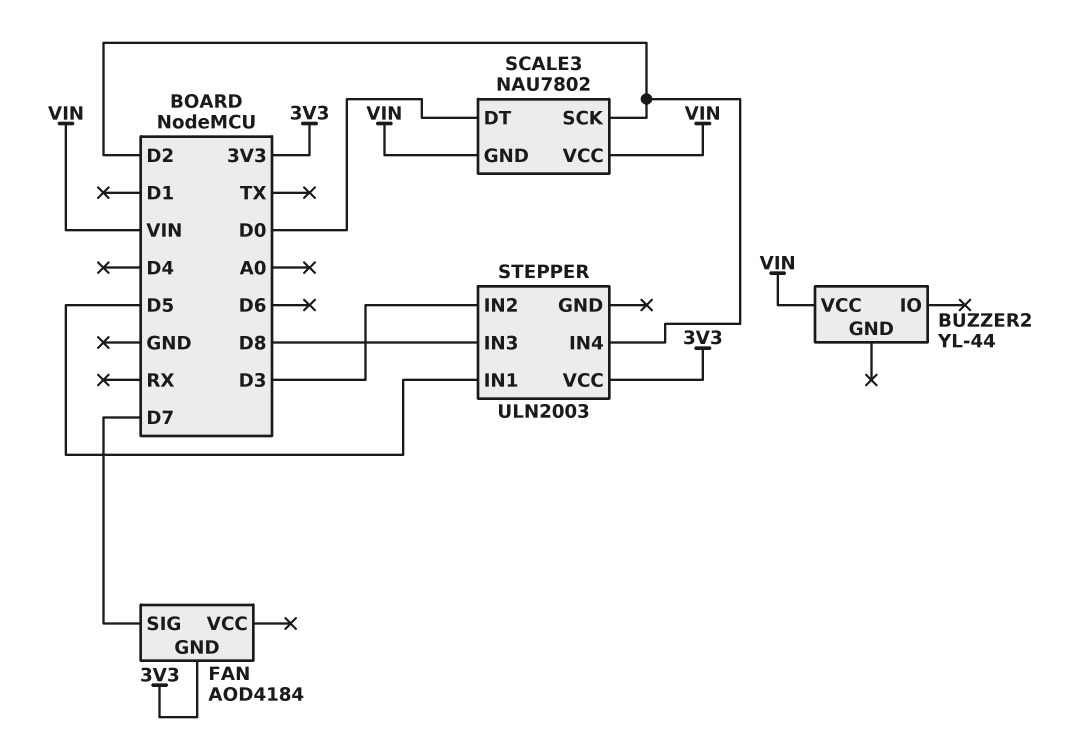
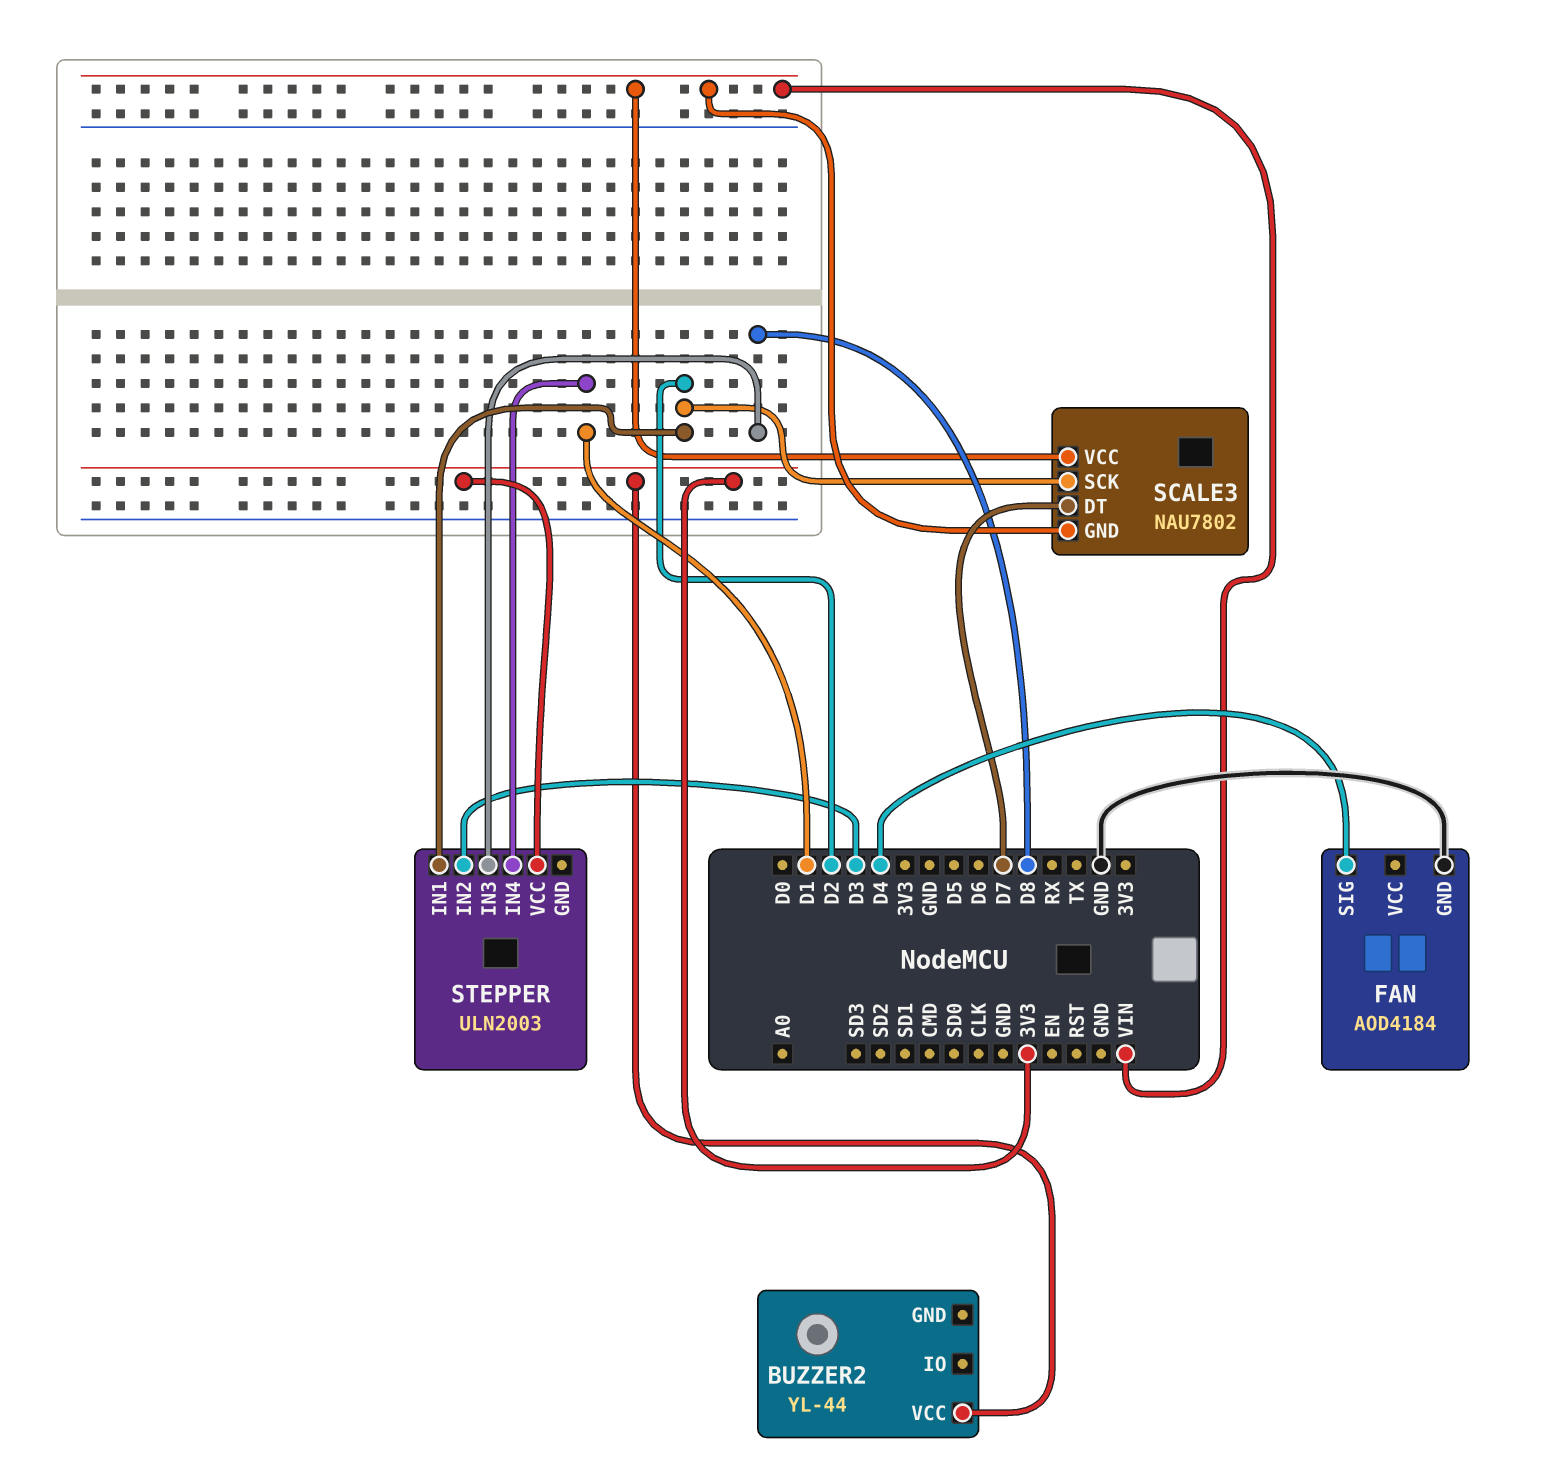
BUZZER2 pin VCC: VIN -> 3V3
FAN pin GND: 3V3 -> GND
FAN pin SIG: D7 -> D4
SCALE3 pin DT: D0 -> D7
STEPPER pin IN1: D5 -> D2
STEPPER pin IN4: D2 -> D1

